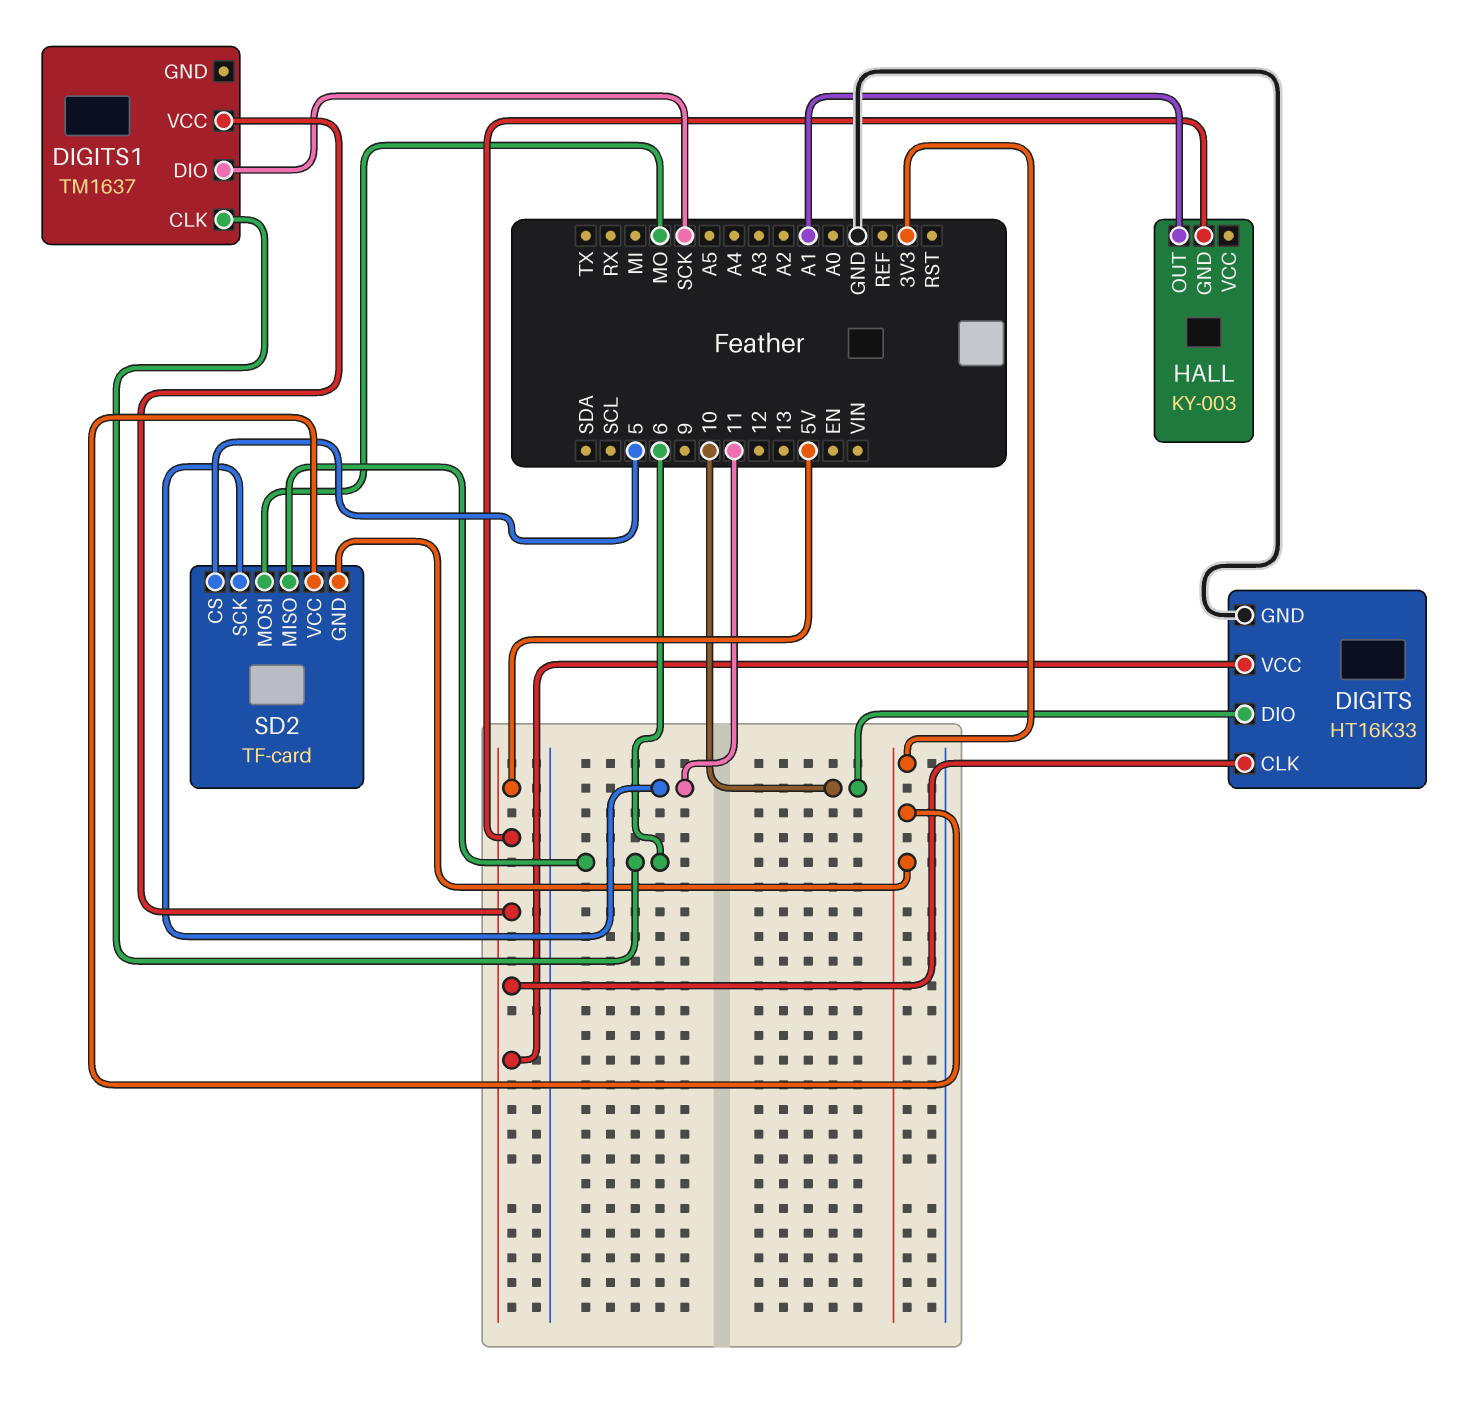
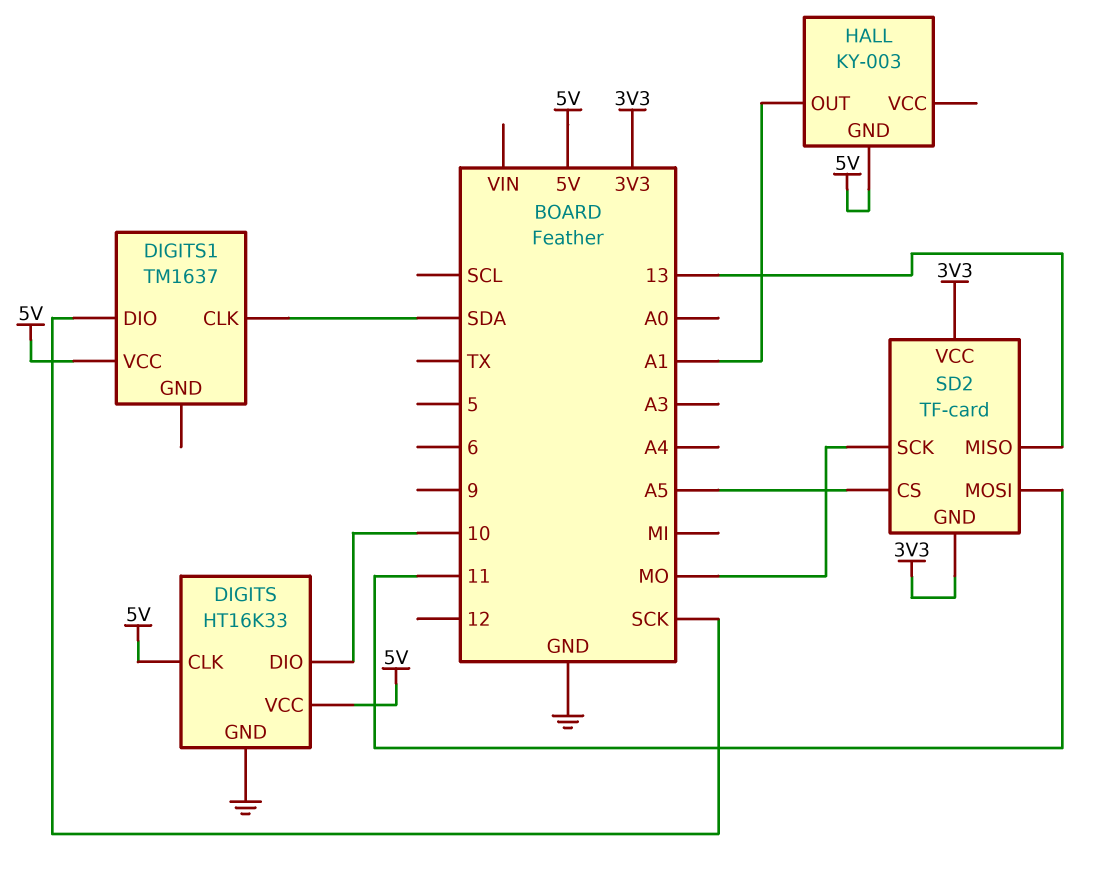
DIGITS1 pin CLK: 6 -> SDA
SD2 pin CS: 5 -> A5
SD2 pin MISO: 6 -> 13
SD2 pin MOSI: MO -> 11
SD2 pin SCK: 11 -> MO

